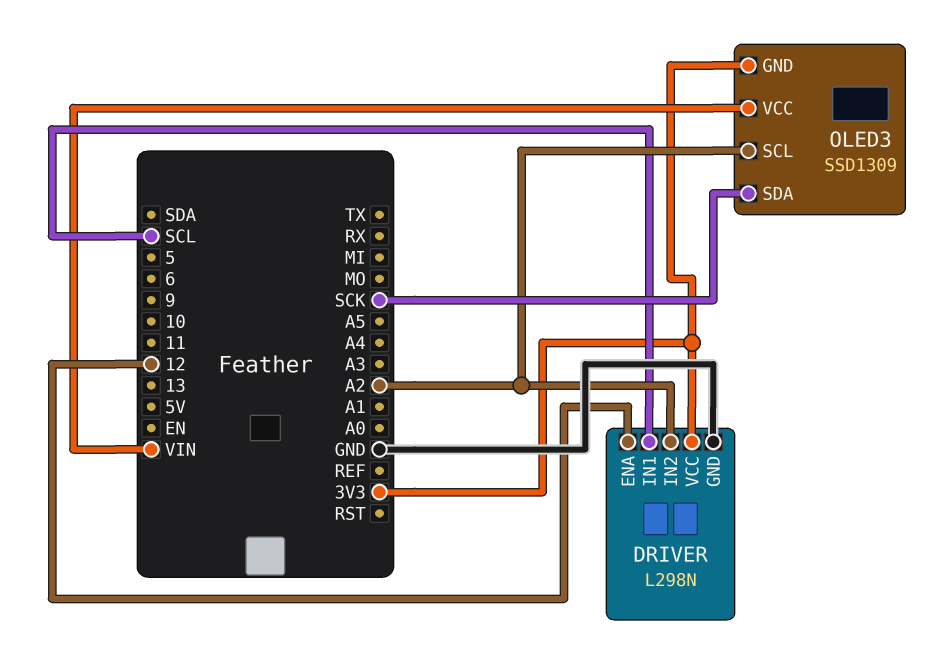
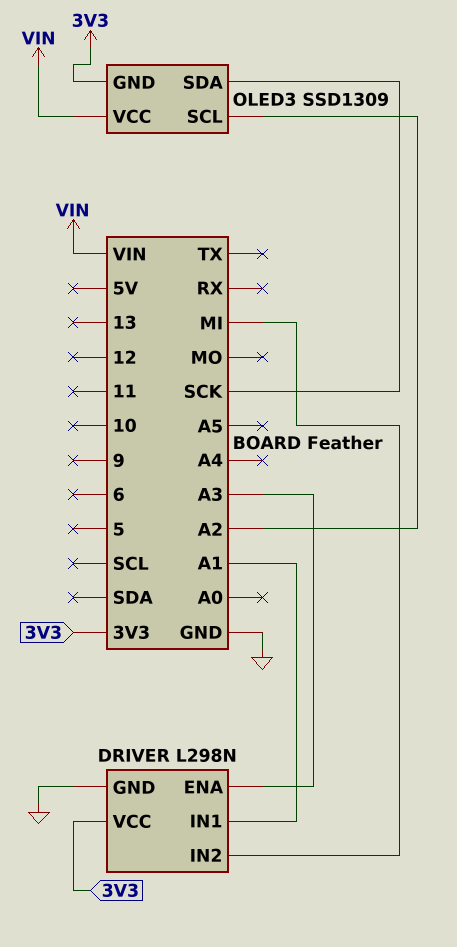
DRIVER pin ENA: 12 -> A3
DRIVER pin IN1: SCL -> A1
DRIVER pin IN2: A2 -> MI

